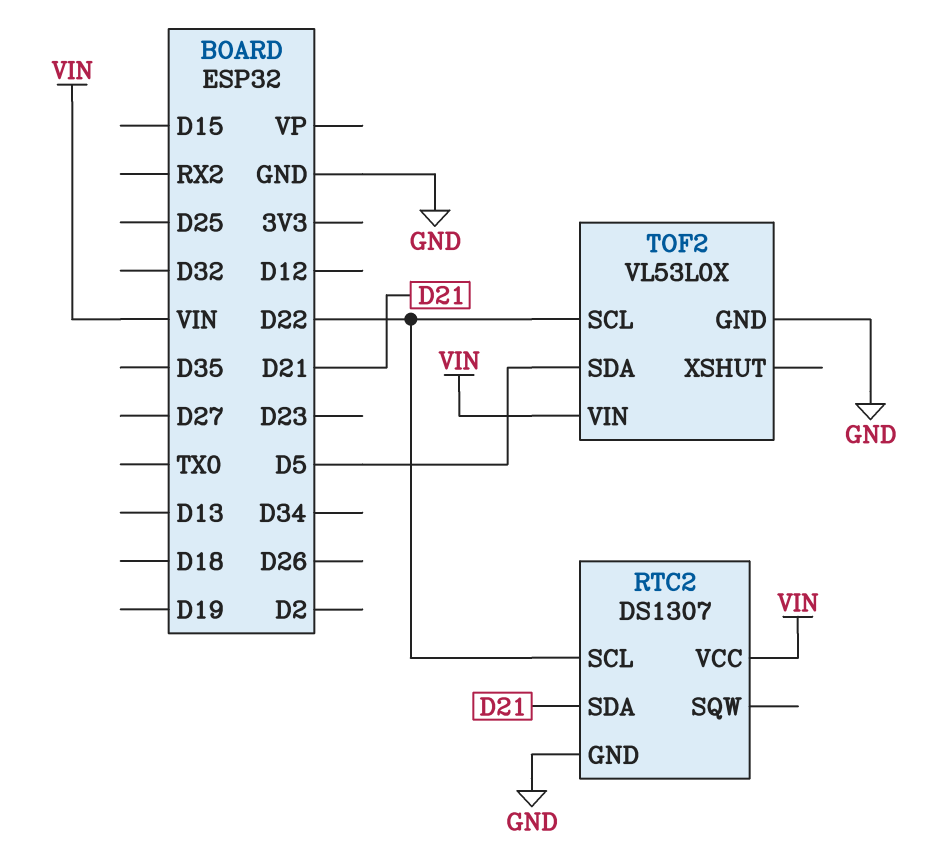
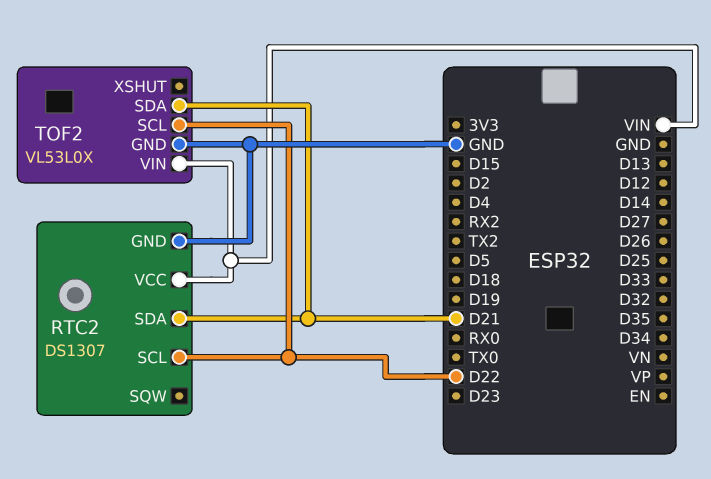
TOF2 pin SDA: D5 -> D21

